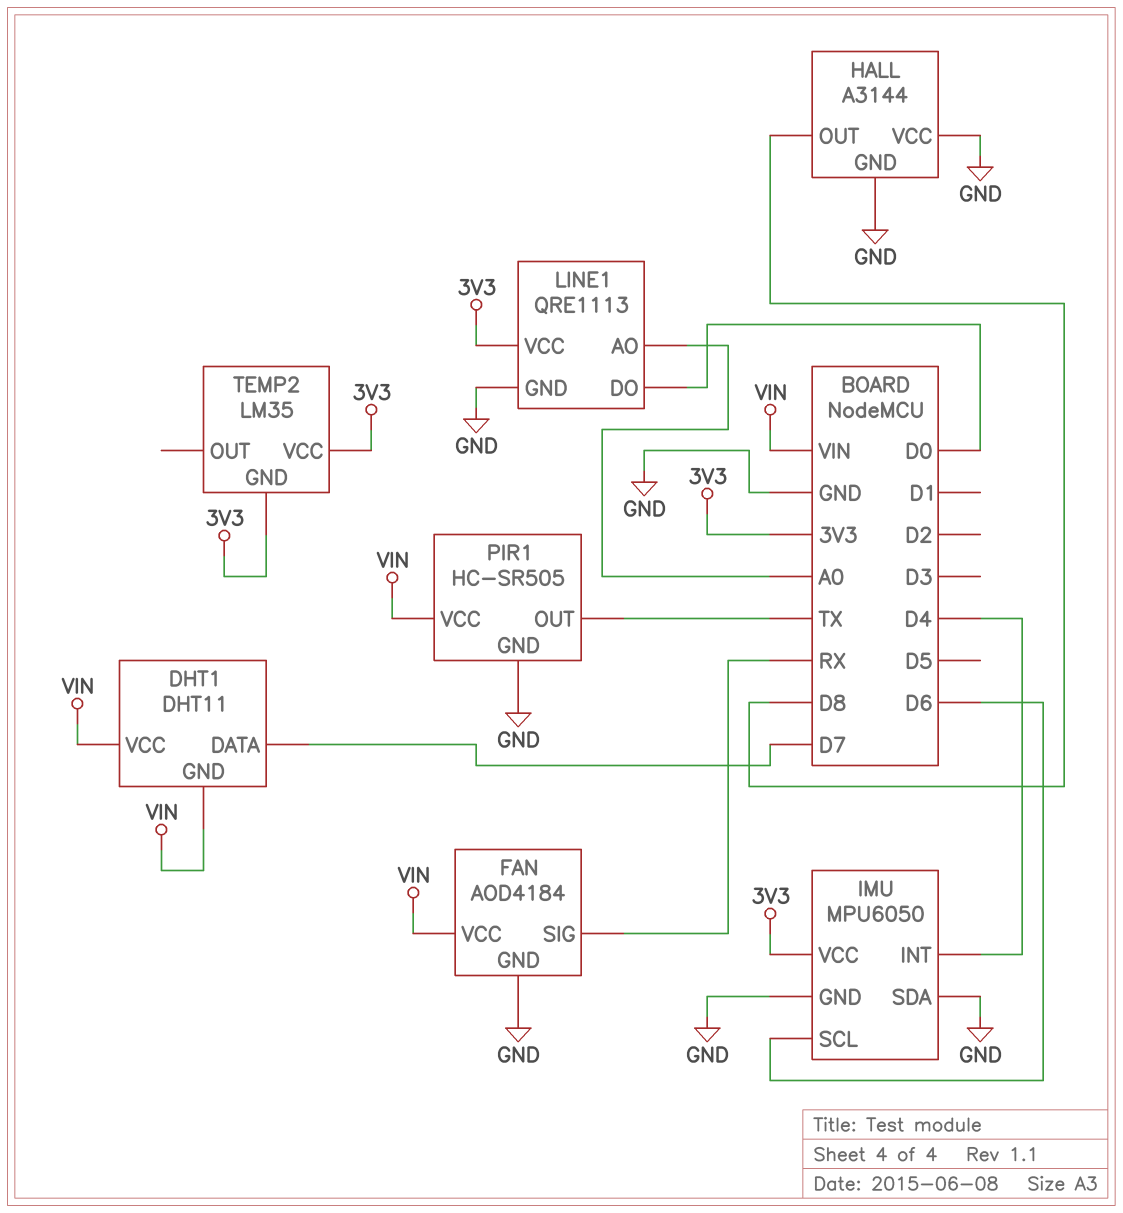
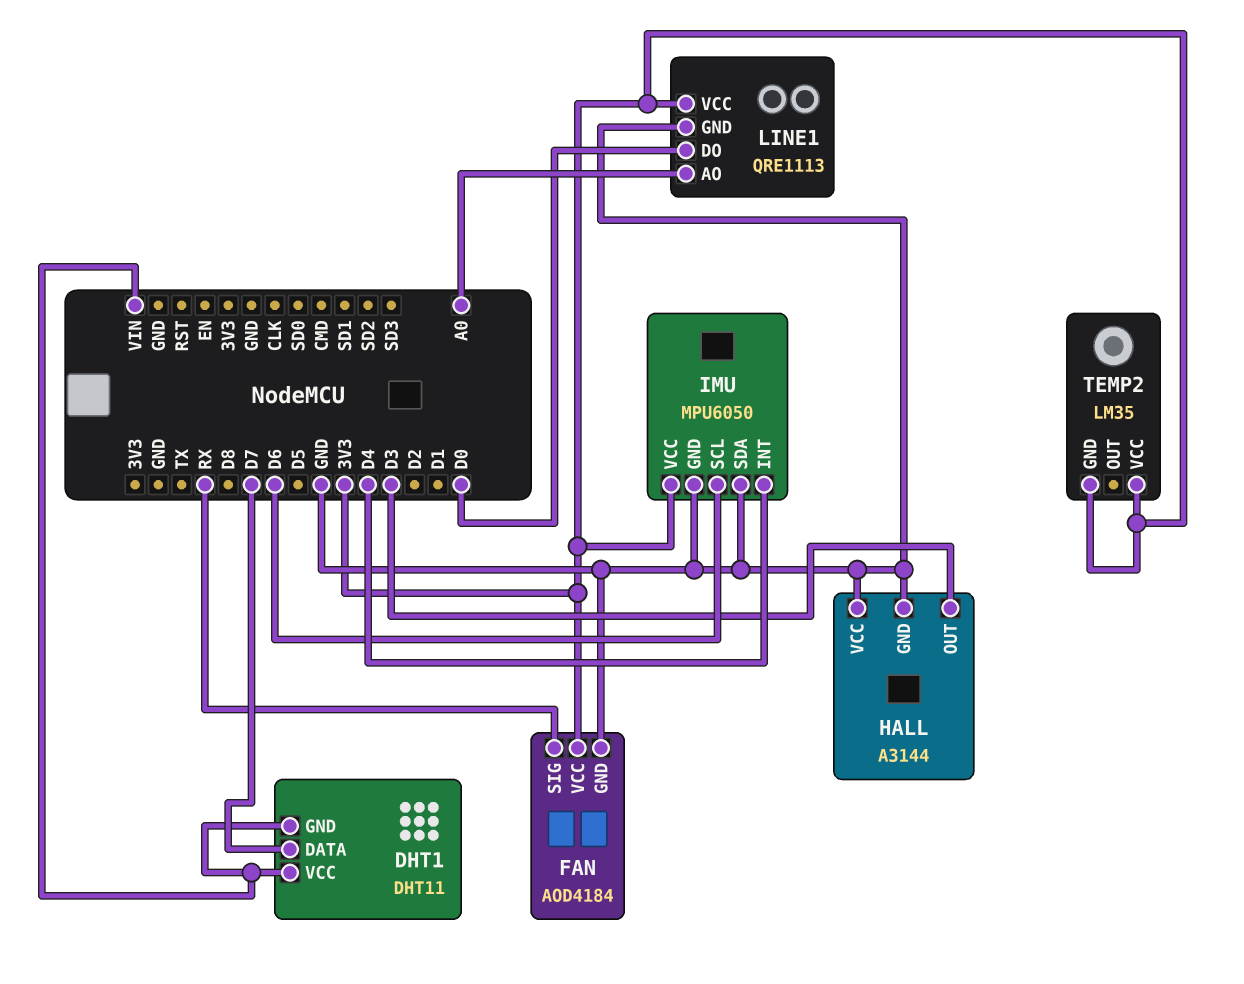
FAN pin VCC: VIN -> 3V3
HALL pin OUT: D8 -> D3
PIR1: HC-SR505 -> none
PIR1 pin GND: GND -> none
PIR1 pin OUT: TX -> none
PIR1 pin VCC: VIN -> none

